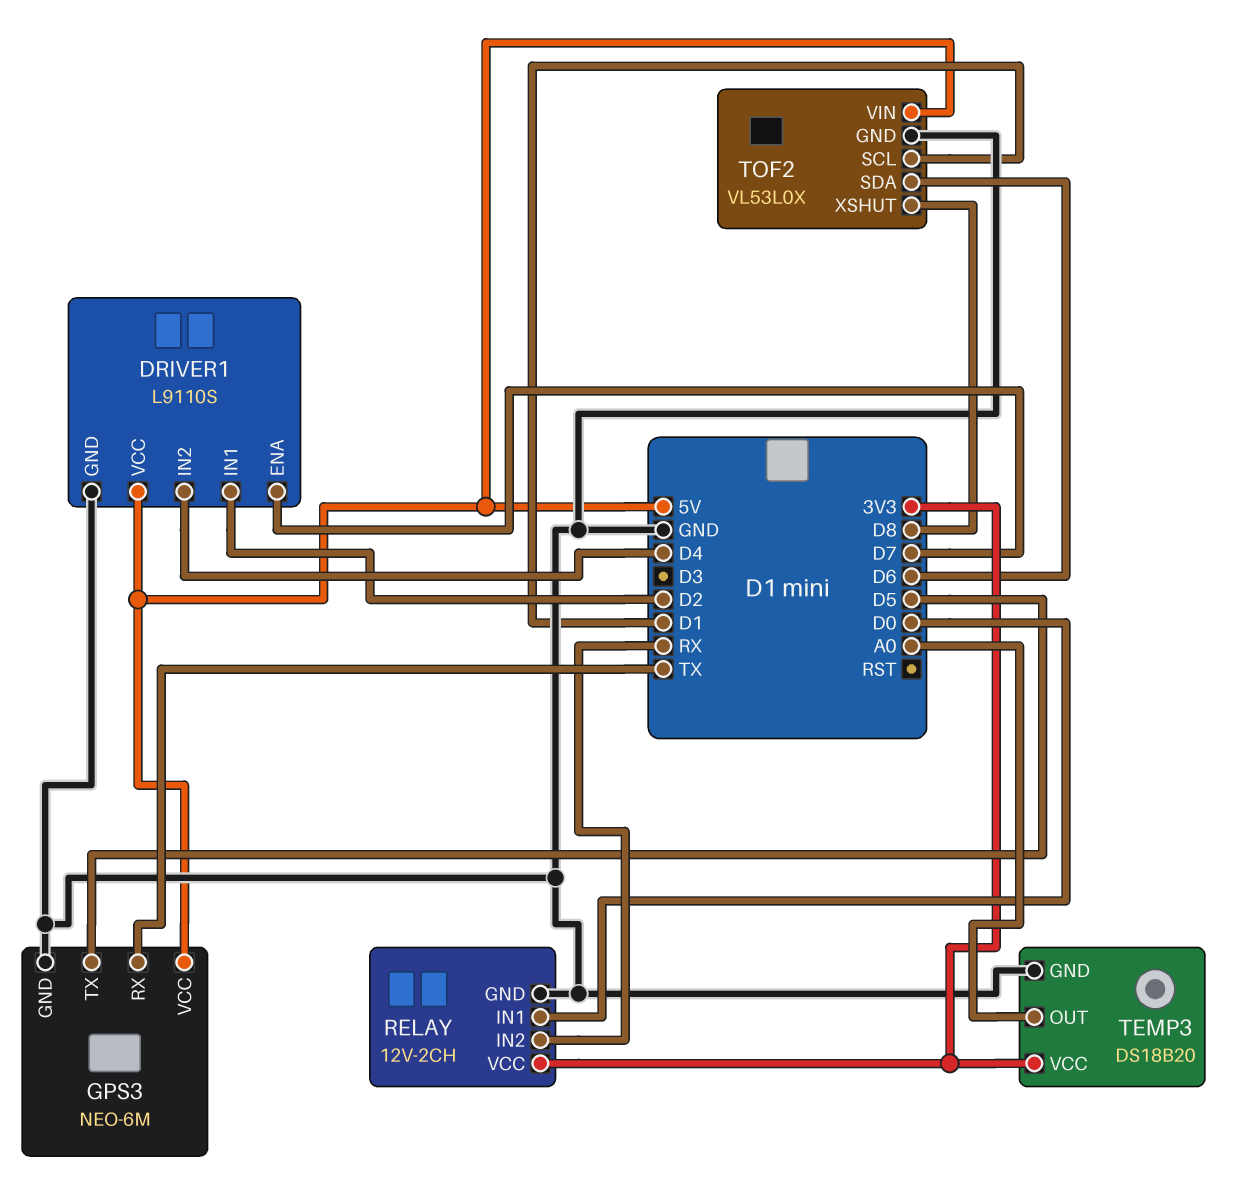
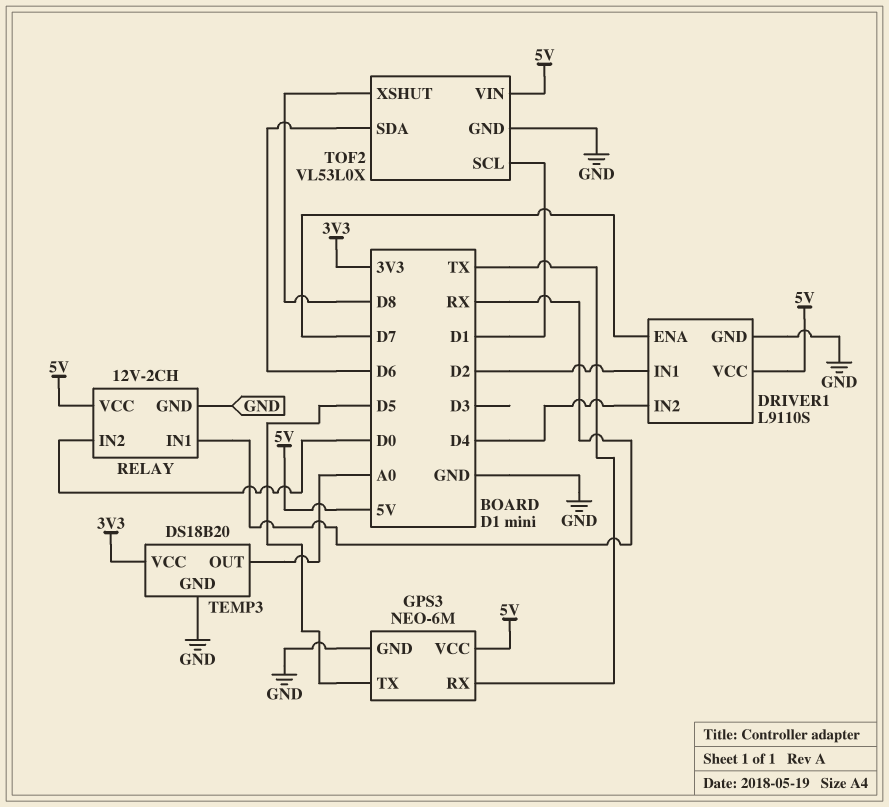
RELAY pin IN1: D0 -> RX
RELAY pin IN2: RX -> D0
RELAY pin VCC: 3V3 -> 5V

